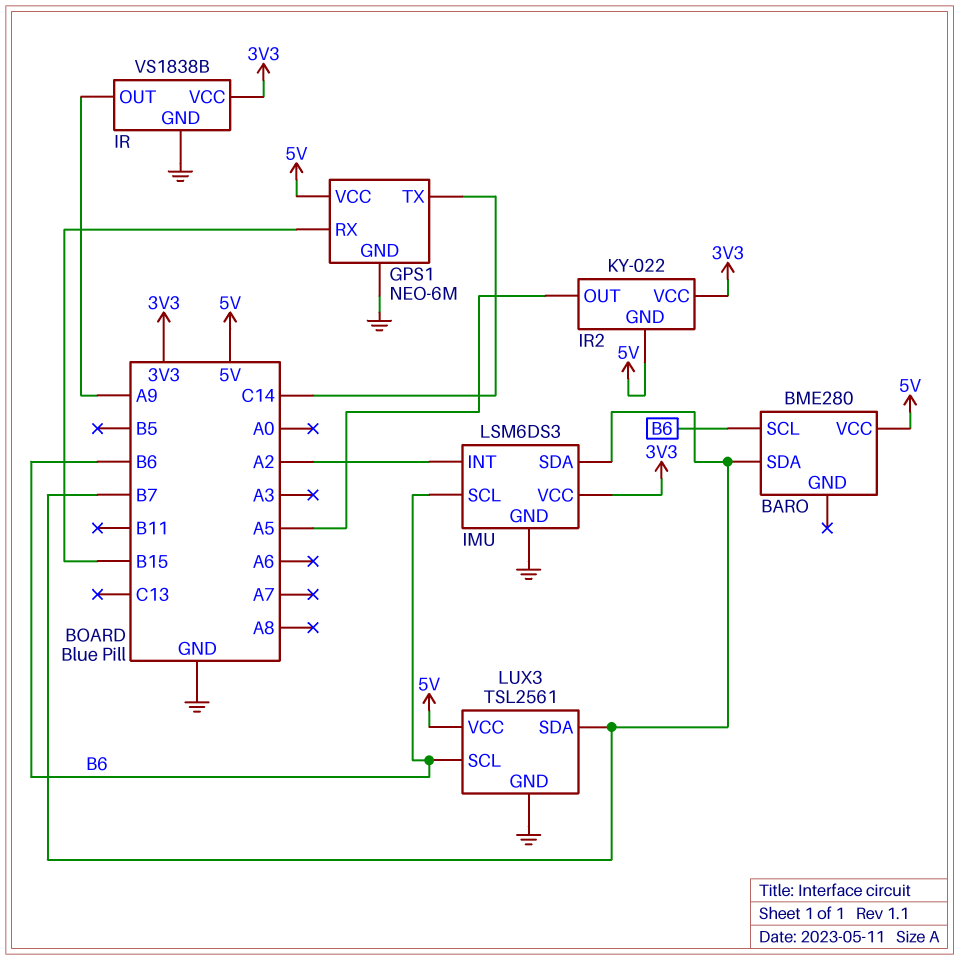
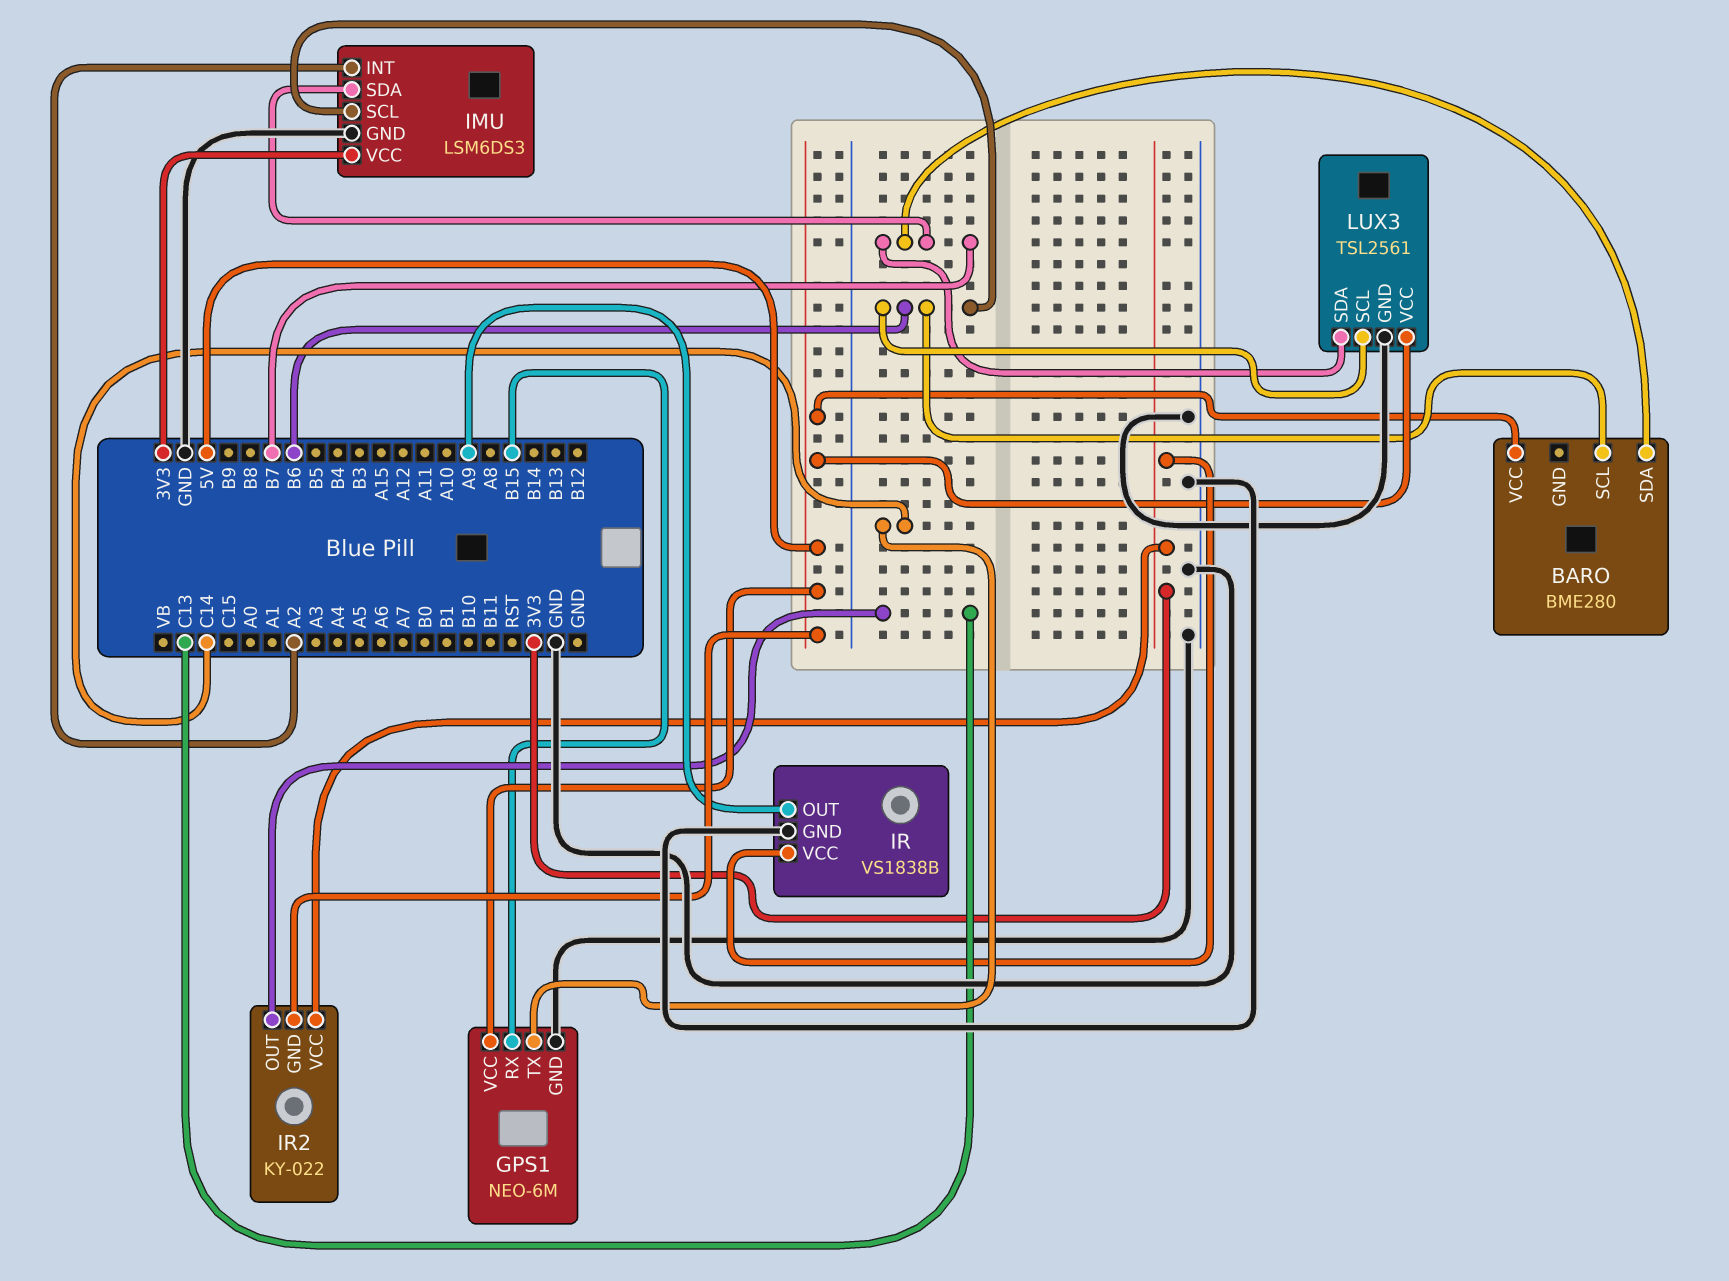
IR2 pin OUT: A5 -> C13

